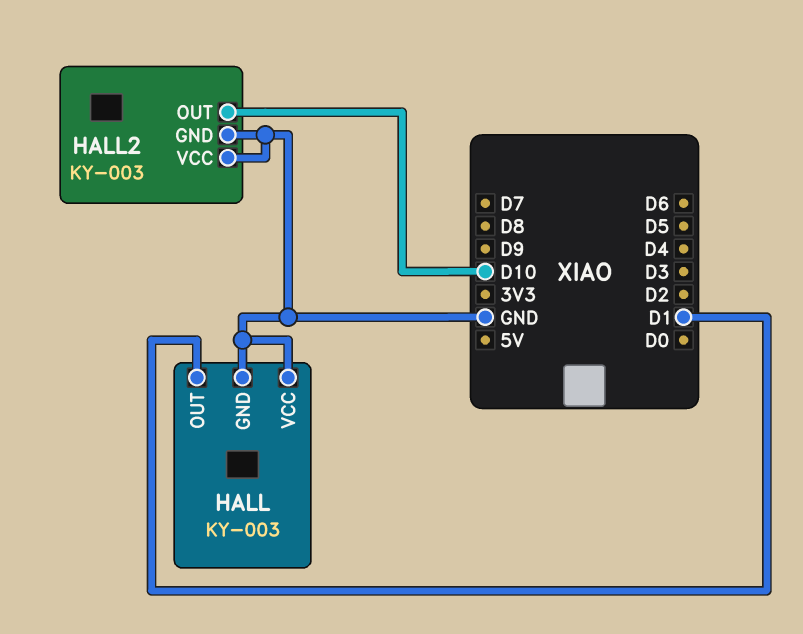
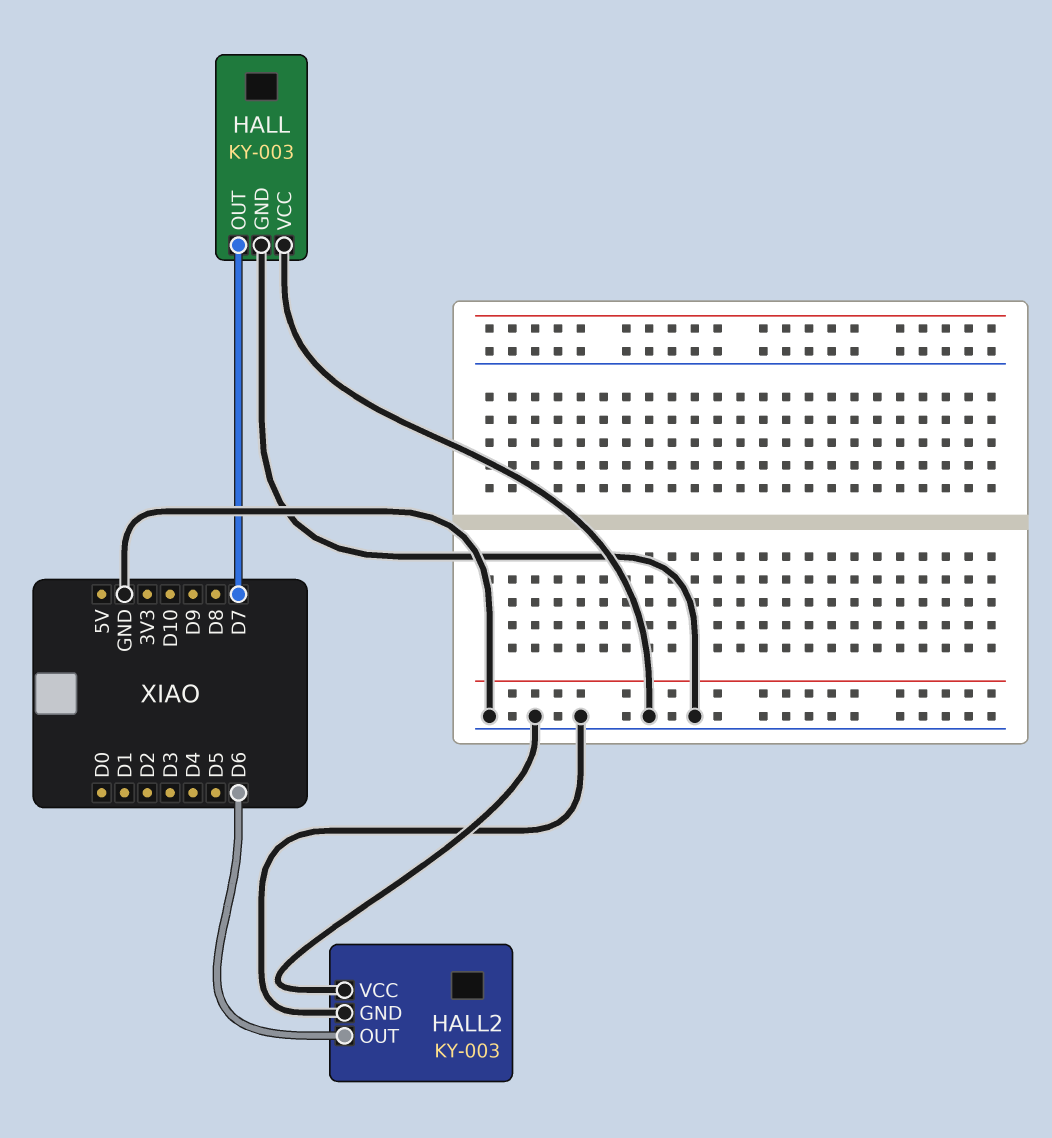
HALL pin OUT: D1 -> D7
HALL2 pin OUT: D10 -> D6

